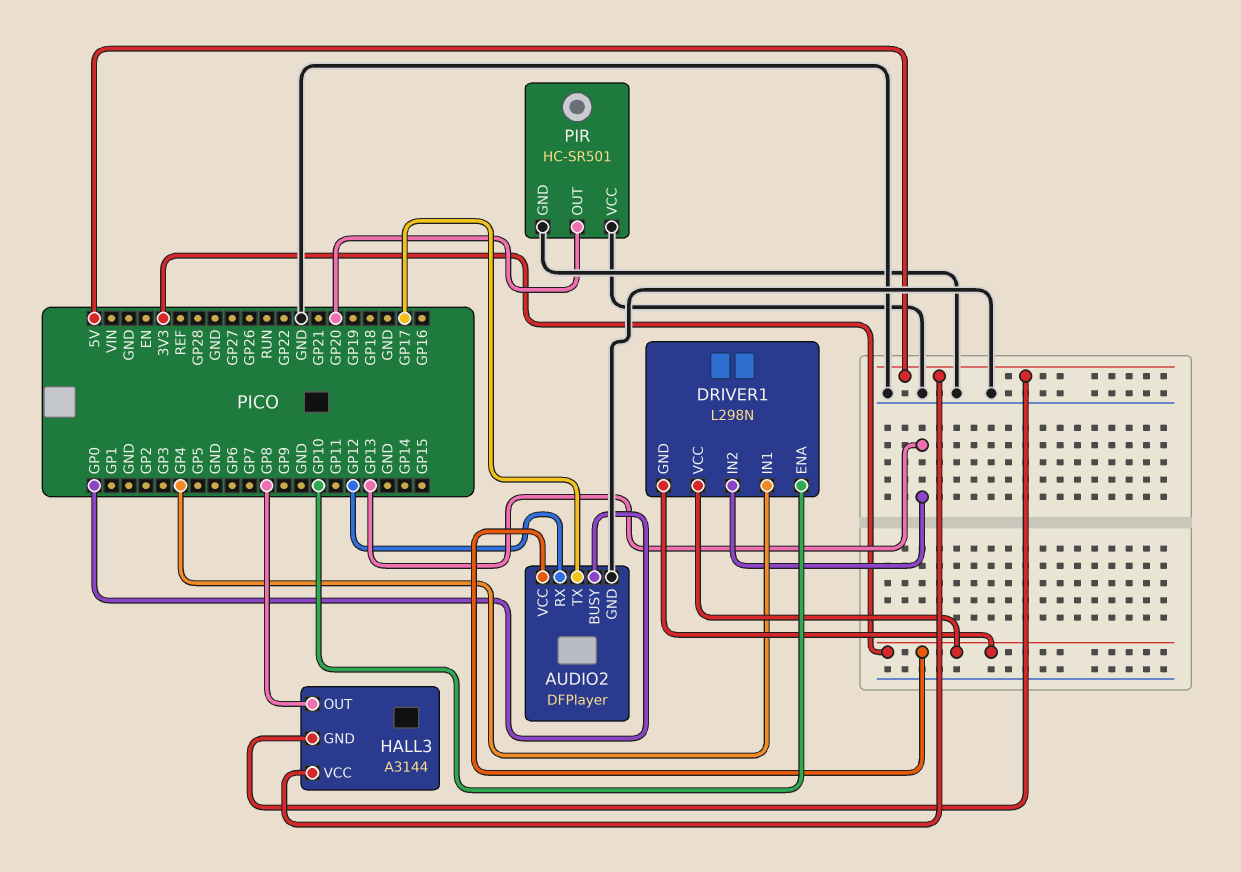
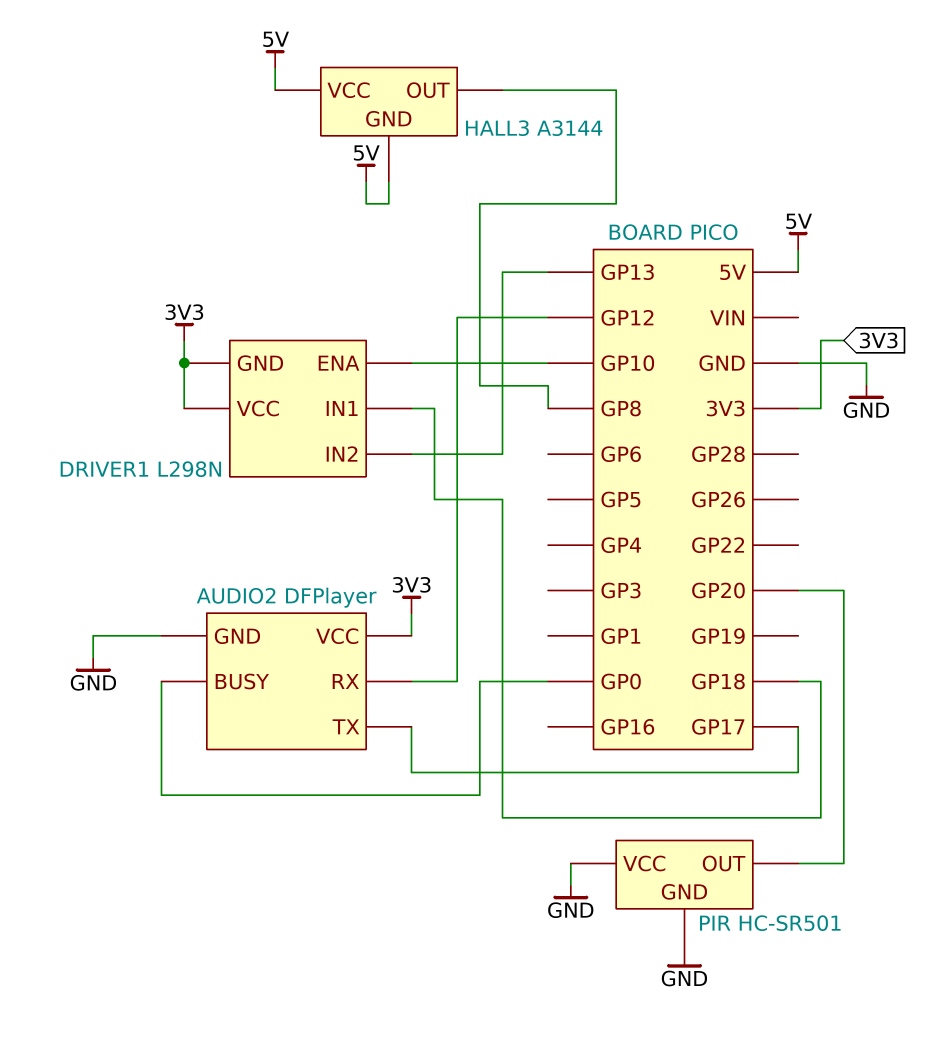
DRIVER1 pin IN1: GP4 -> GP18

